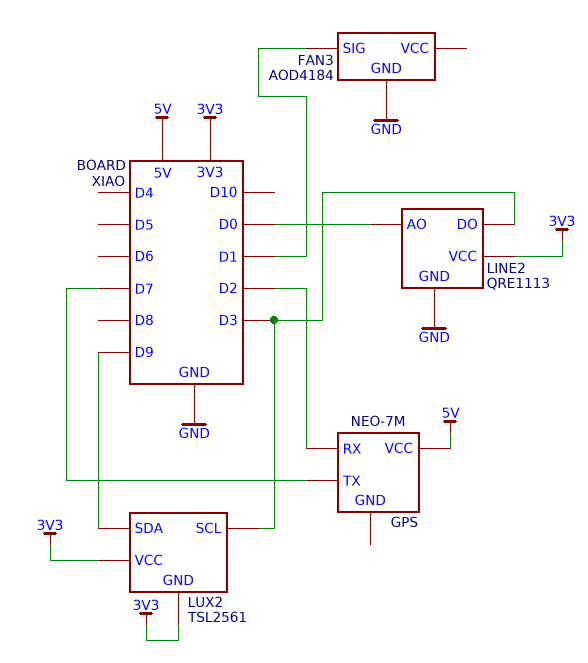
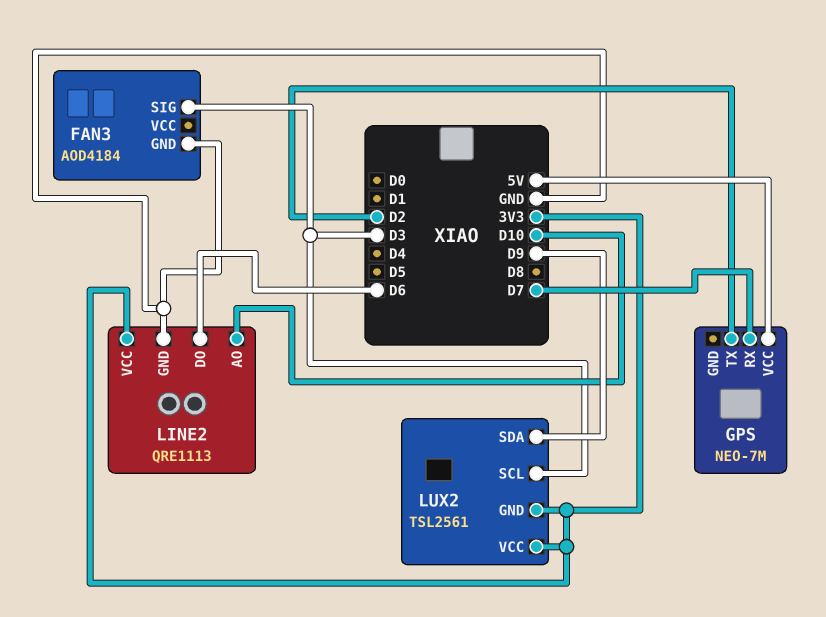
FAN3 pin SIG: D1 -> D3
GPS pin RX: D2 -> D7
GPS pin TX: D7 -> D2
LINE2 pin AO: D0 -> D10
LINE2 pin DO: D3 -> D6

